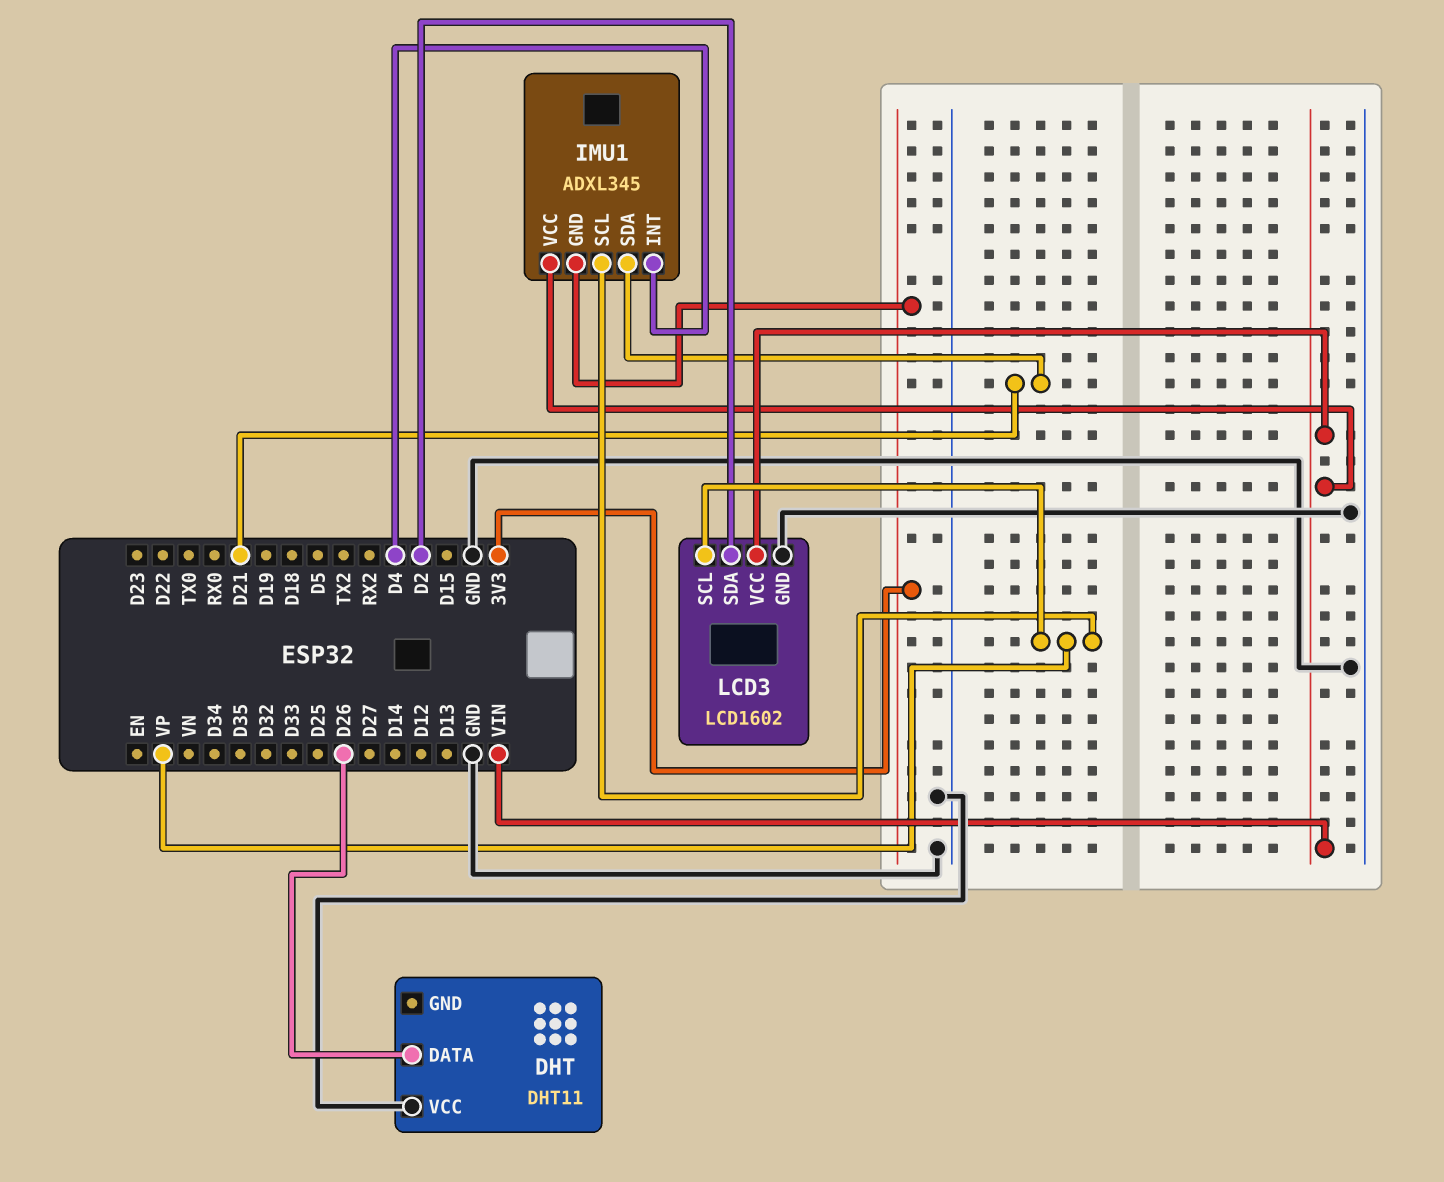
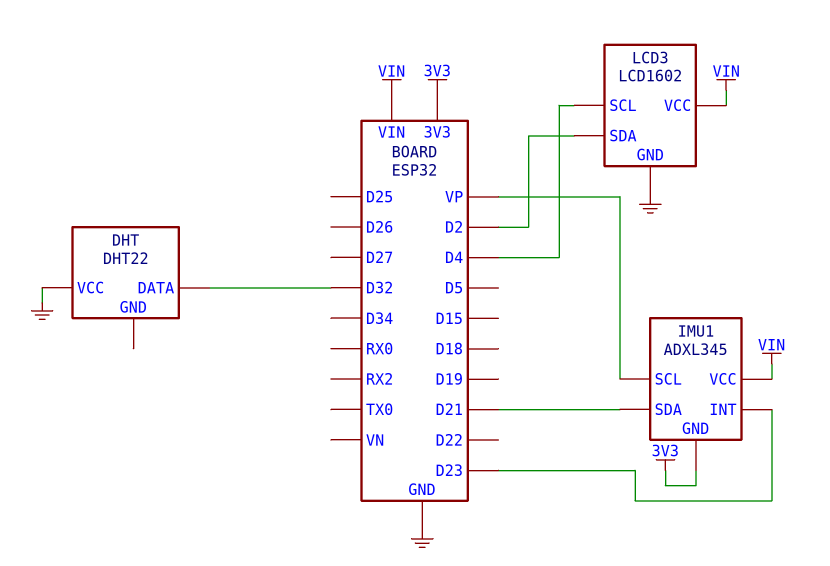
DHT: DHT11 -> DHT22
DHT pin DATA: D26 -> D32
IMU1 pin INT: D4 -> D23
LCD3 pin SCL: VP -> D4

